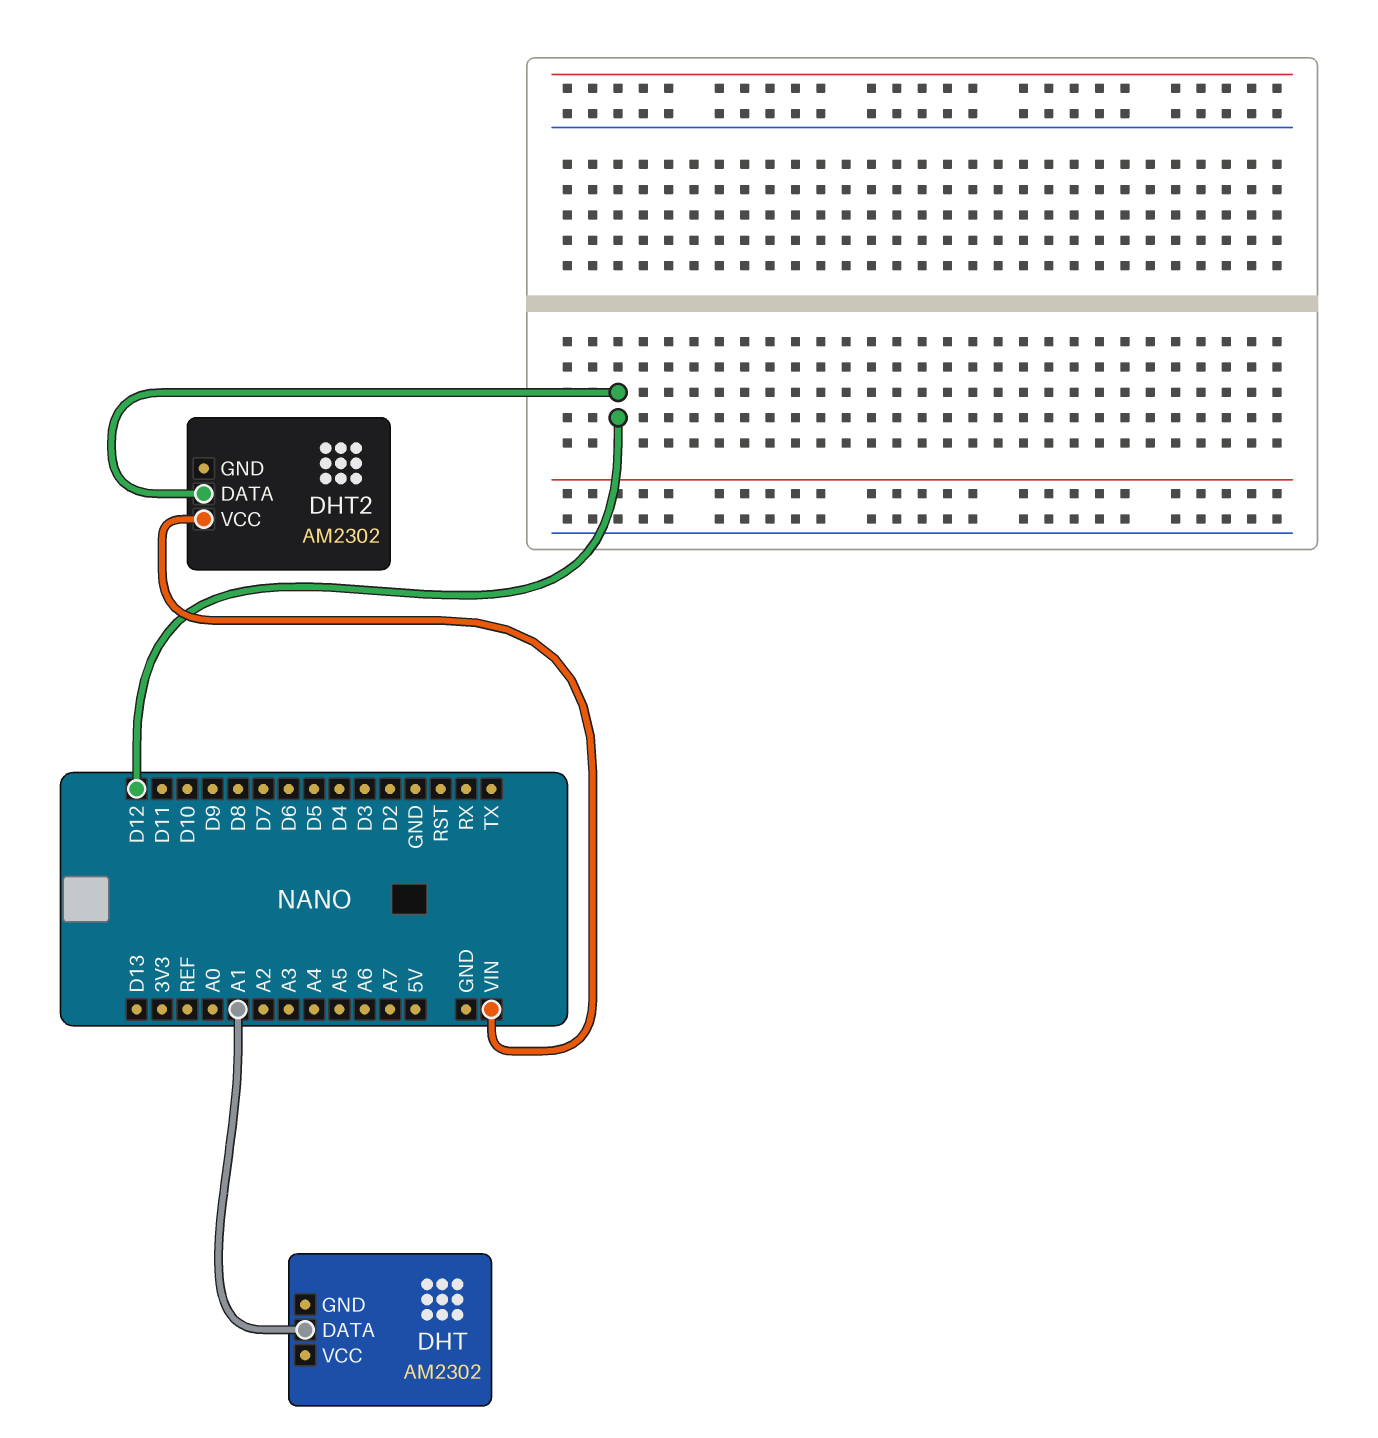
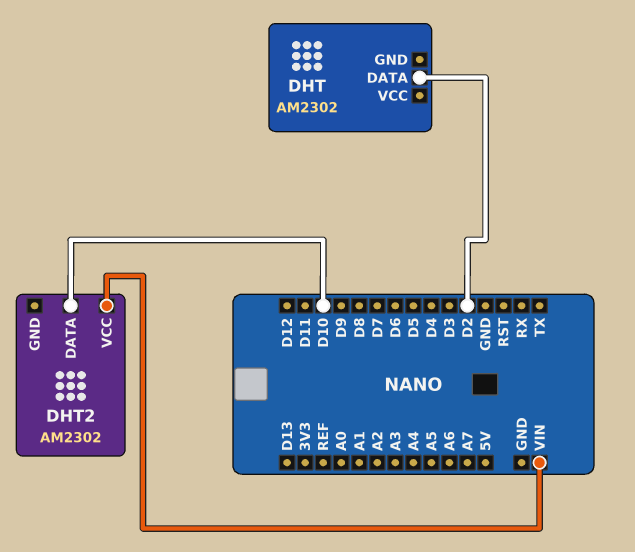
DHT pin DATA: A1 -> D2
DHT2 pin DATA: D12 -> D10

